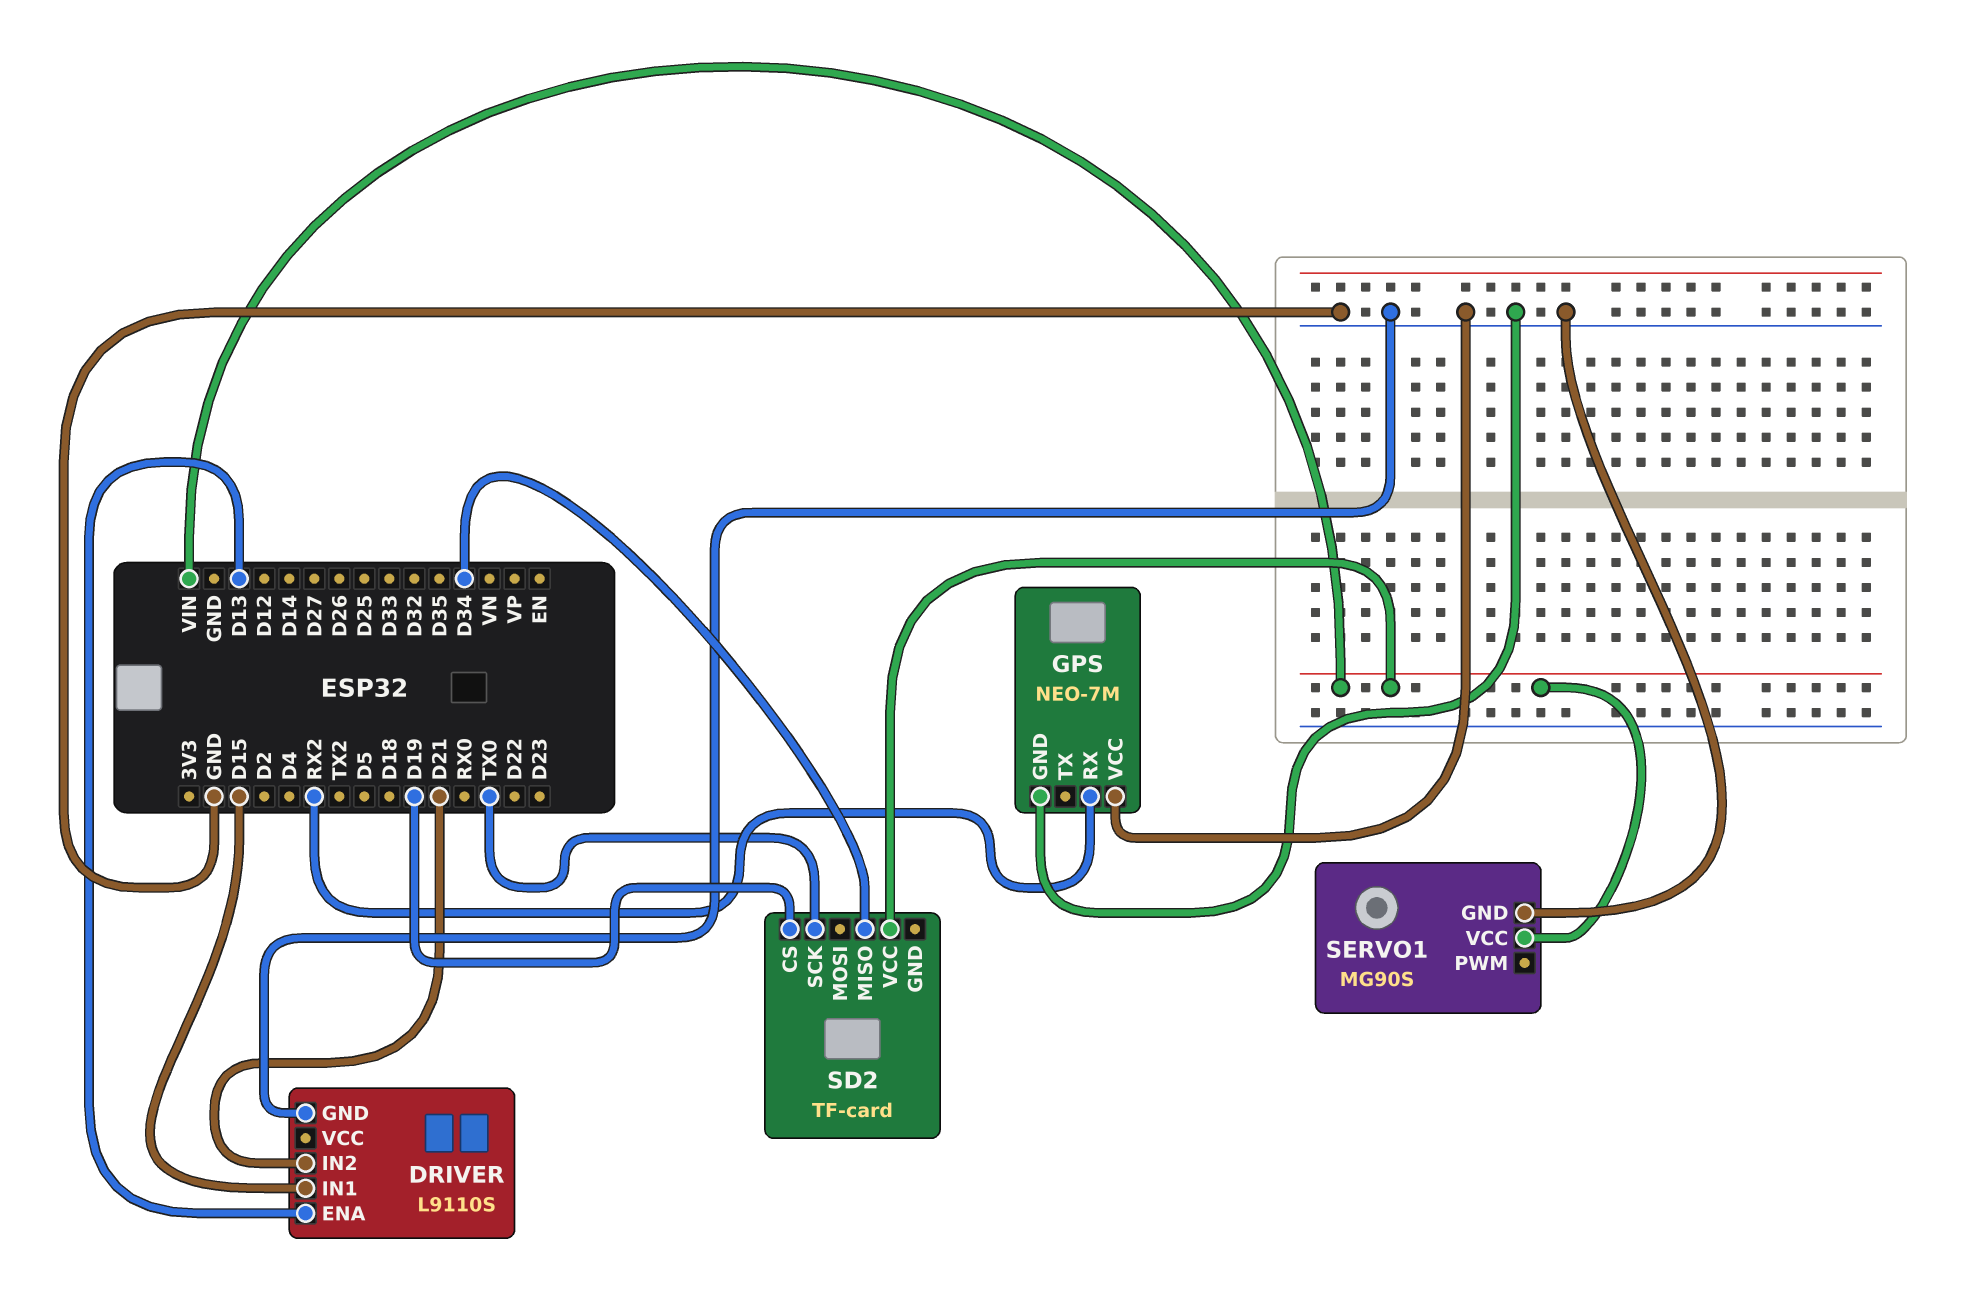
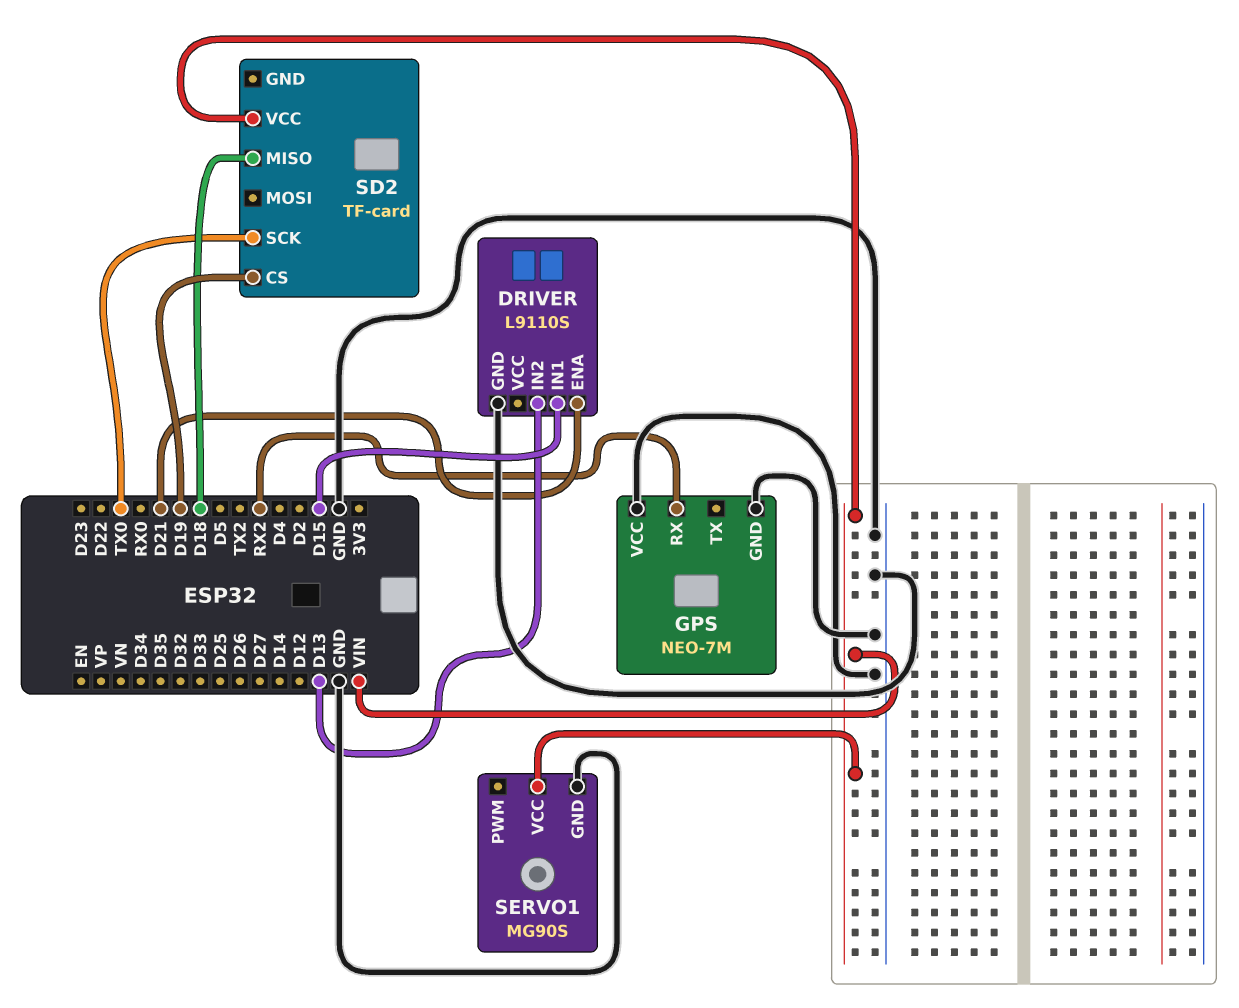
DRIVER pin ENA: D13 -> D21
DRIVER pin IN2: D21 -> D13
SD2 pin MISO: D34 -> D18

